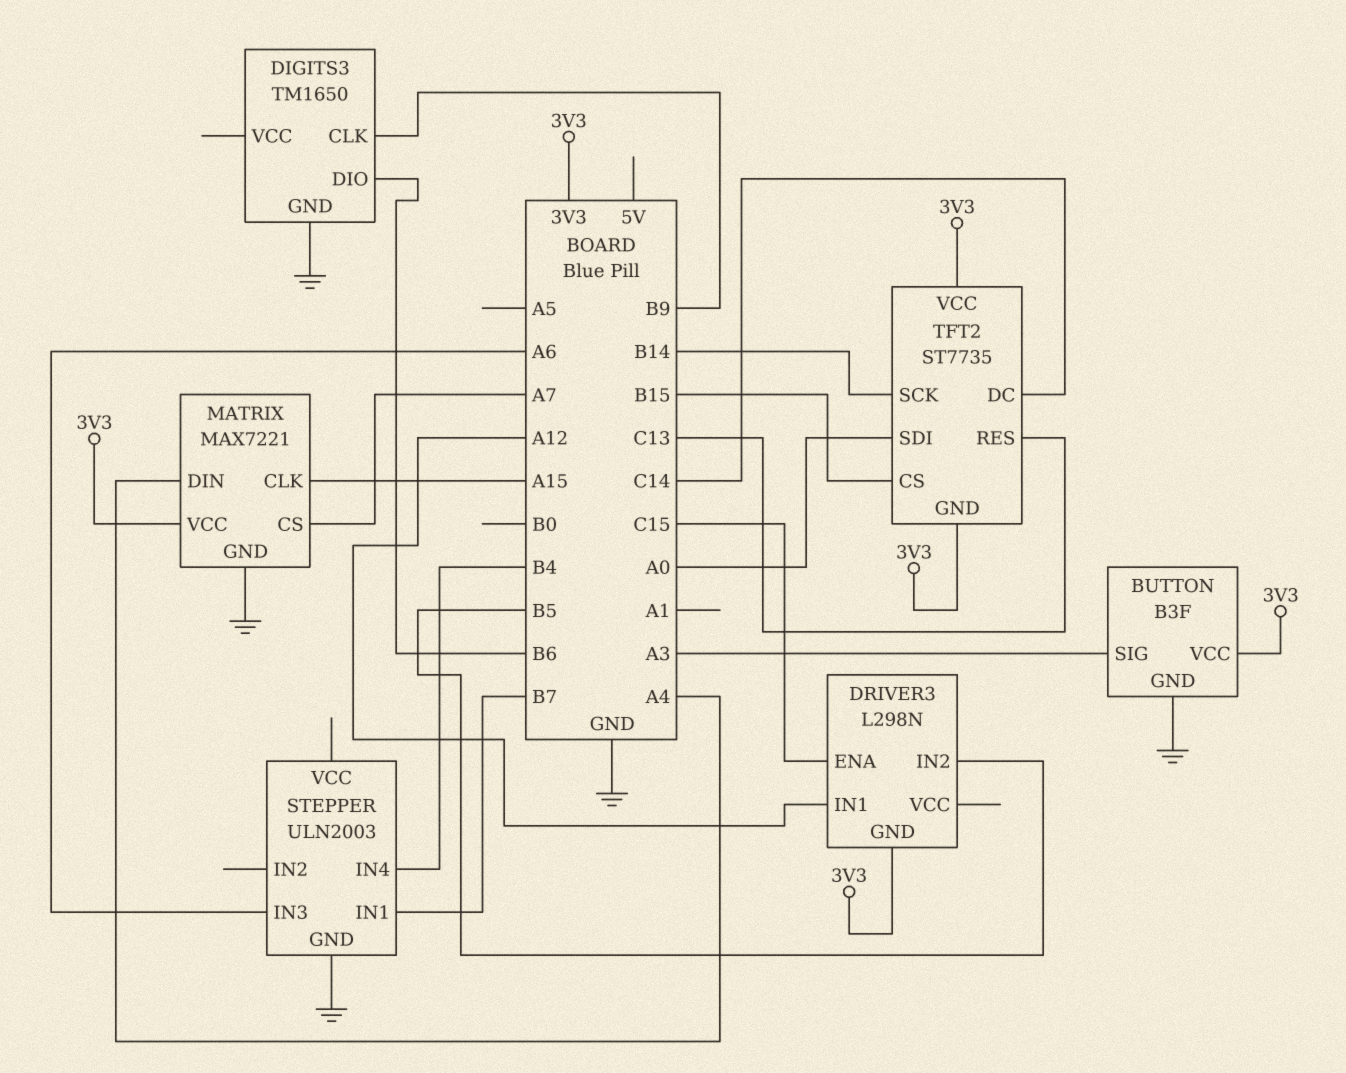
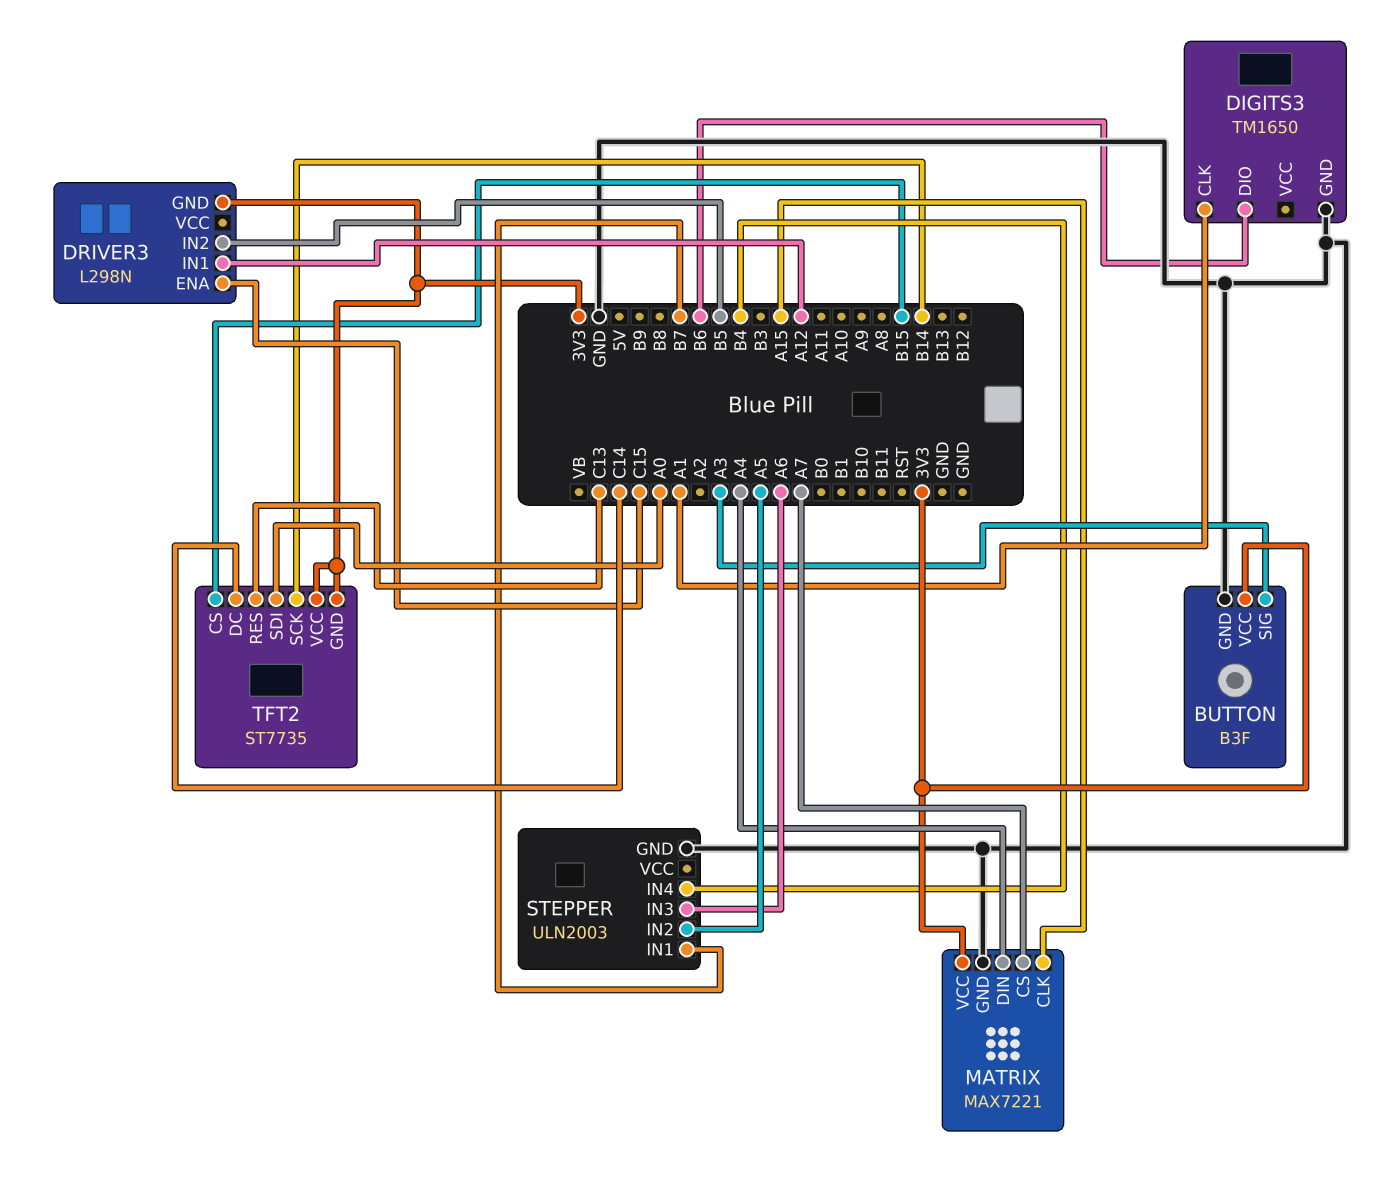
DIGITS3 pin CLK: B9 -> A1
STEPPER pin IN2: none -> A5

